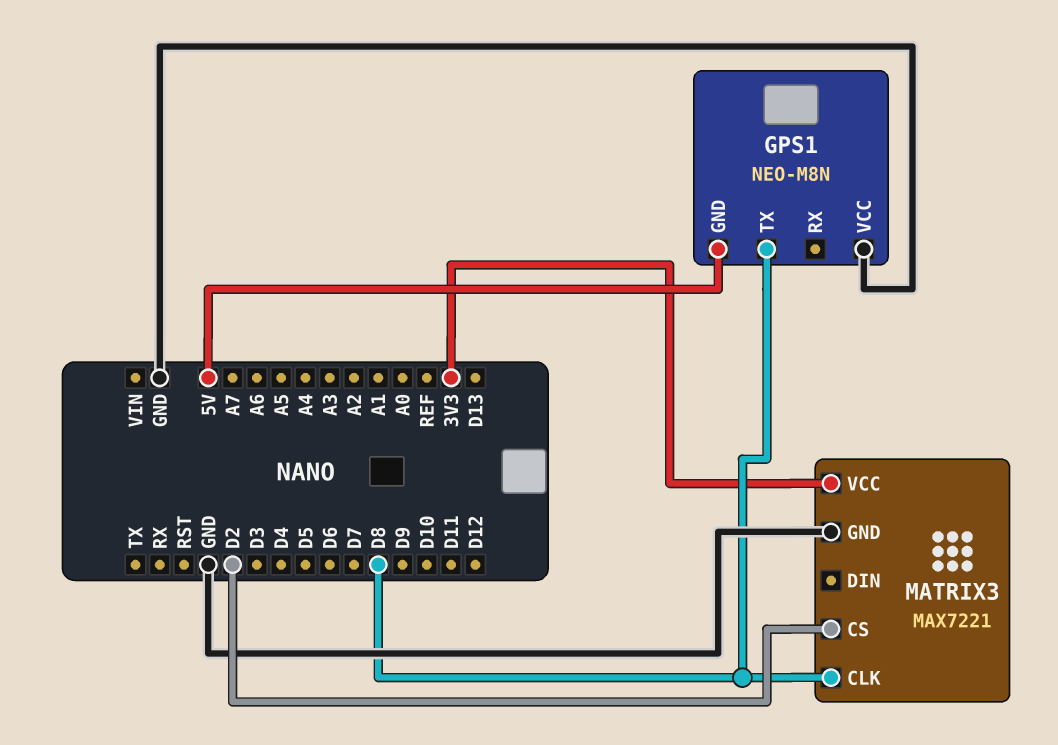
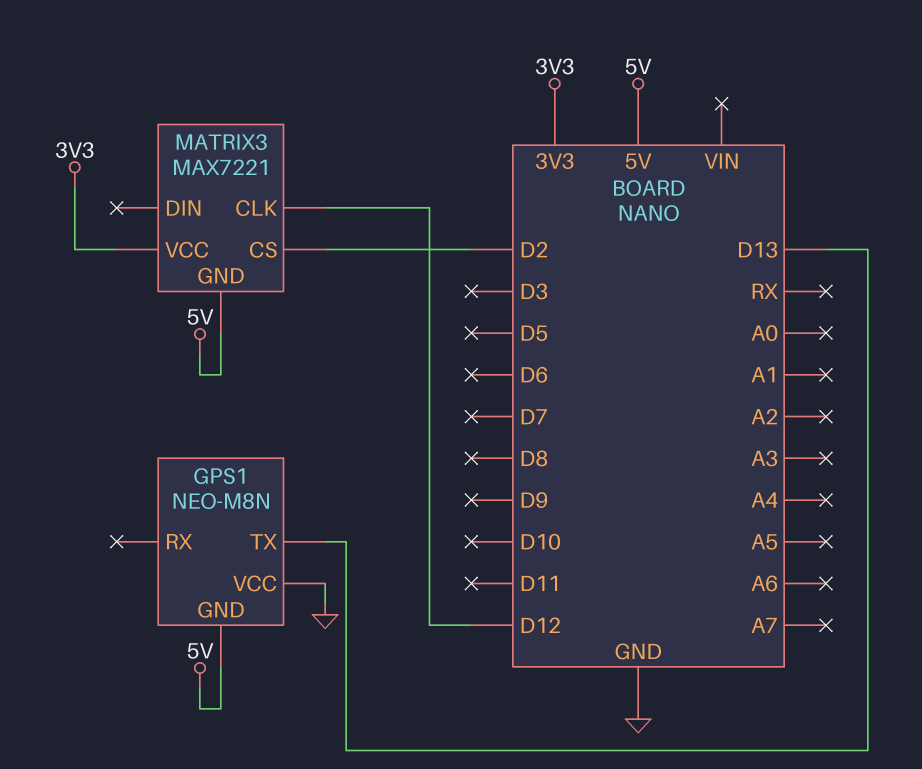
GPS1 pin TX: D8 -> D13
MATRIX3 pin CLK: D8 -> D12
MATRIX3 pin GND: GND -> 5V

